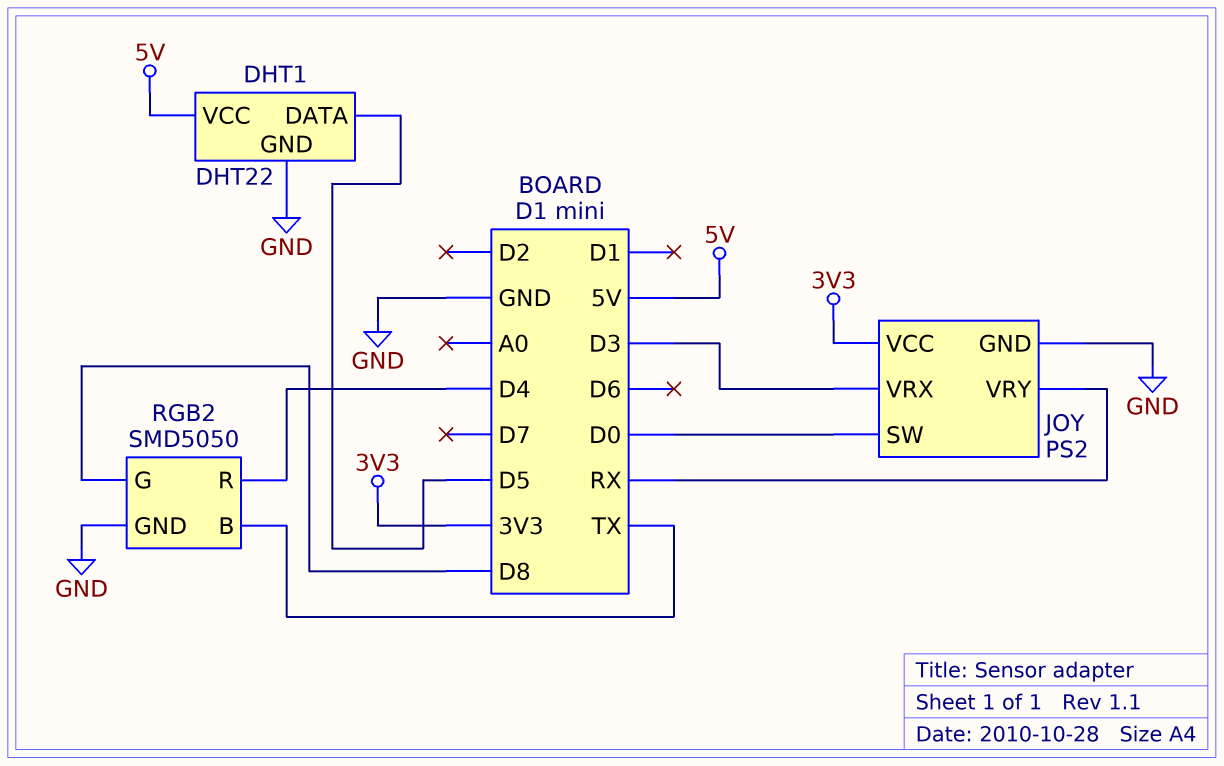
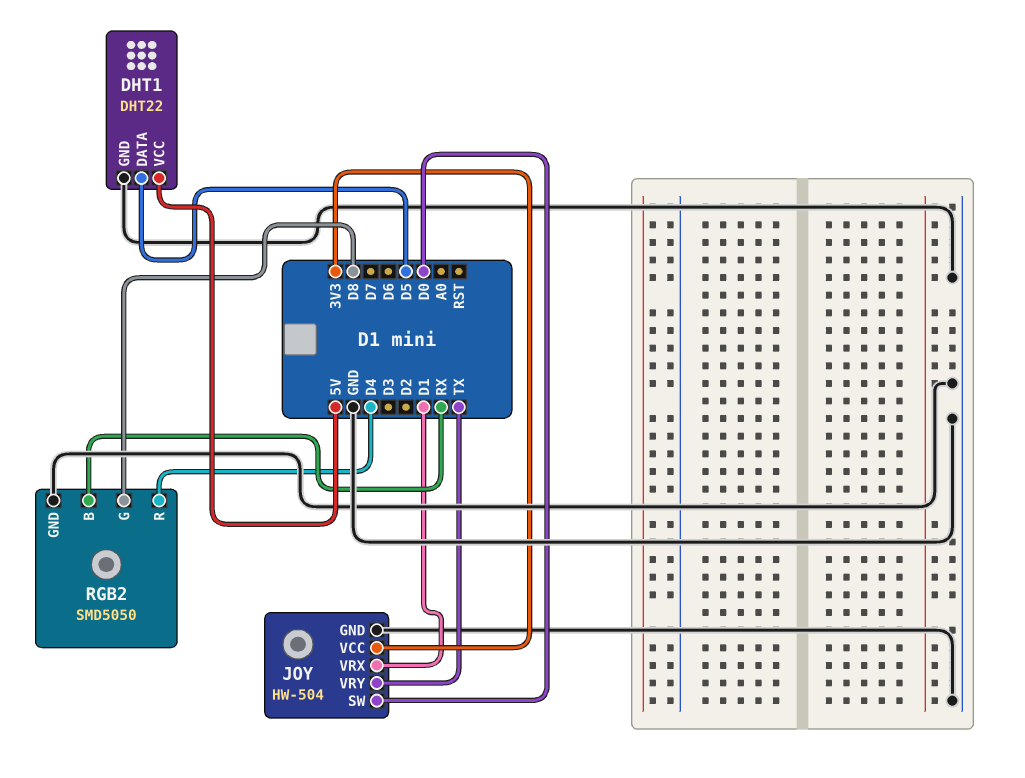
JOY: PS2 -> HW-504
JOY pin VRX: D3 -> D1
JOY pin VRY: RX -> TX
RGB2 pin B: TX -> RX

